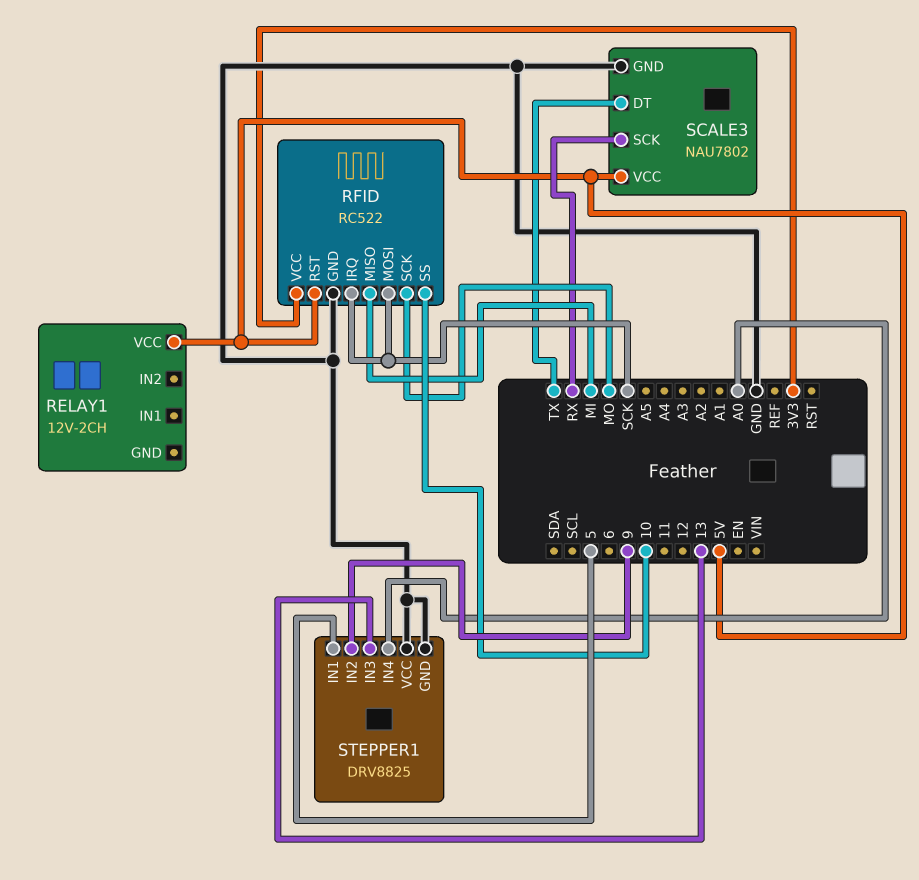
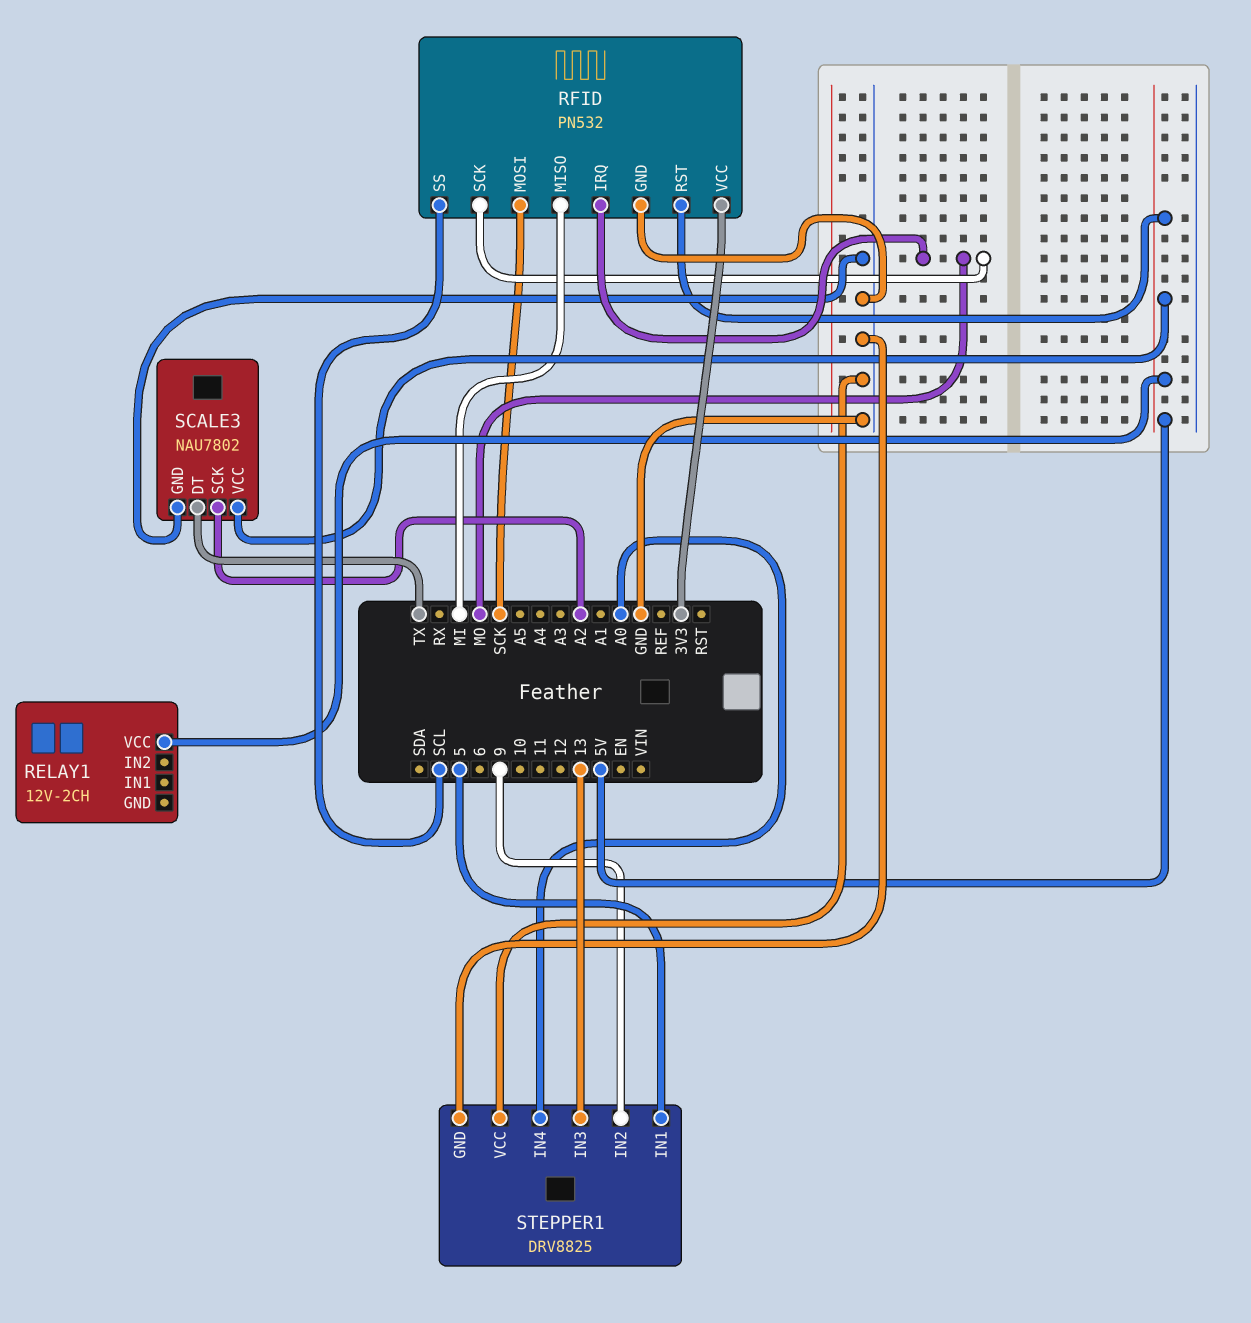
RFID: RC522 -> PN532
RFID pin IRQ: SCK -> MO
RFID pin SS: 10 -> SCL
SCALE3 pin SCK: RX -> A2

